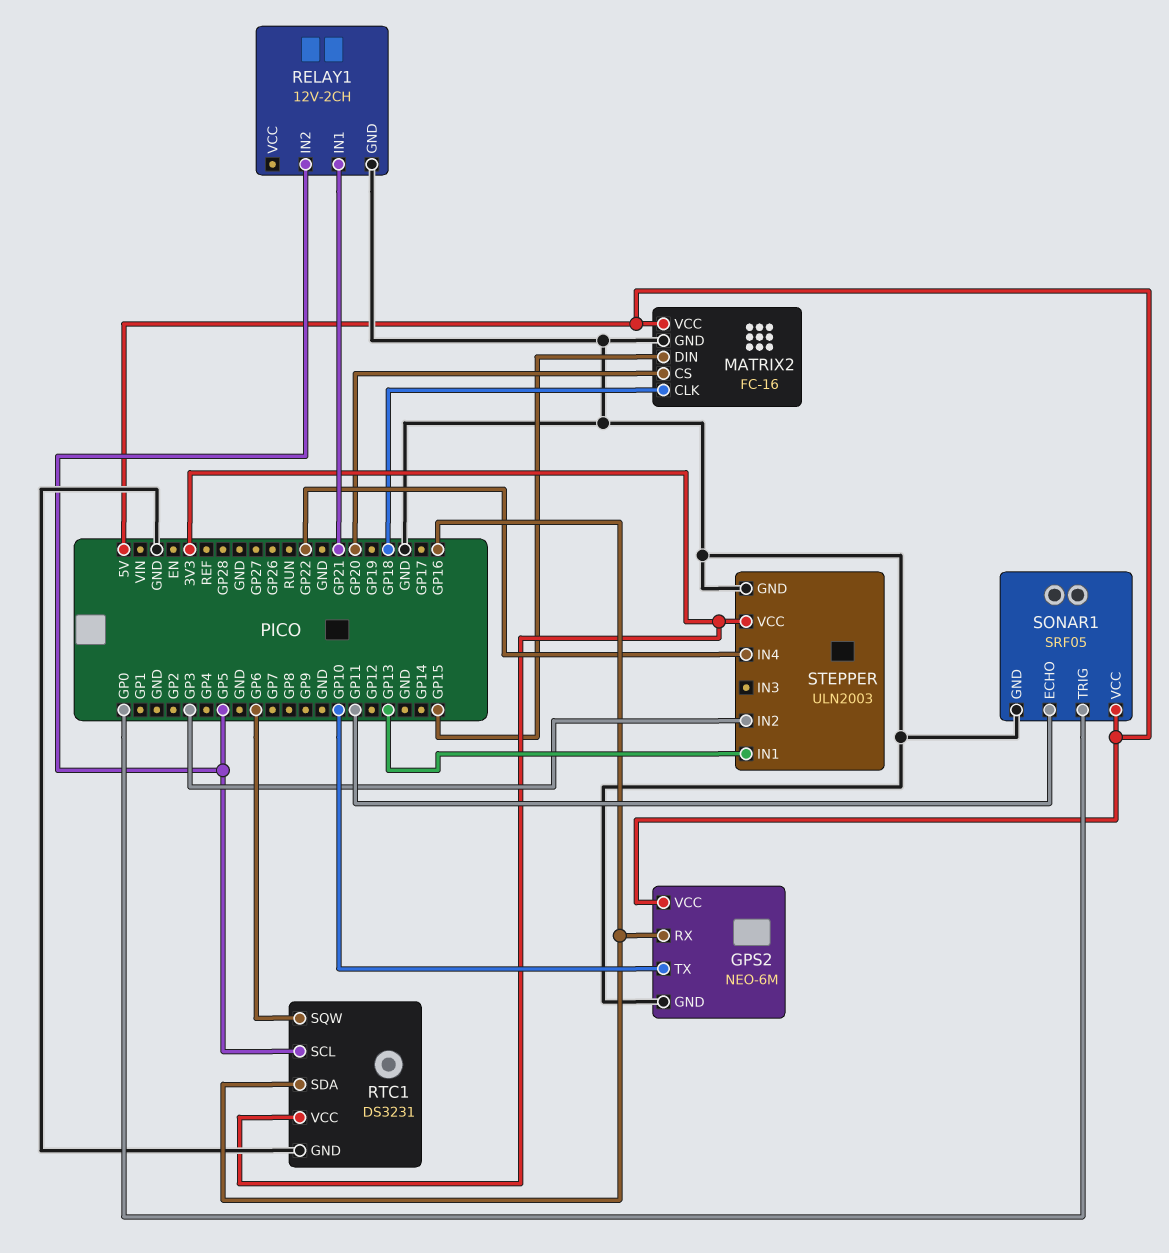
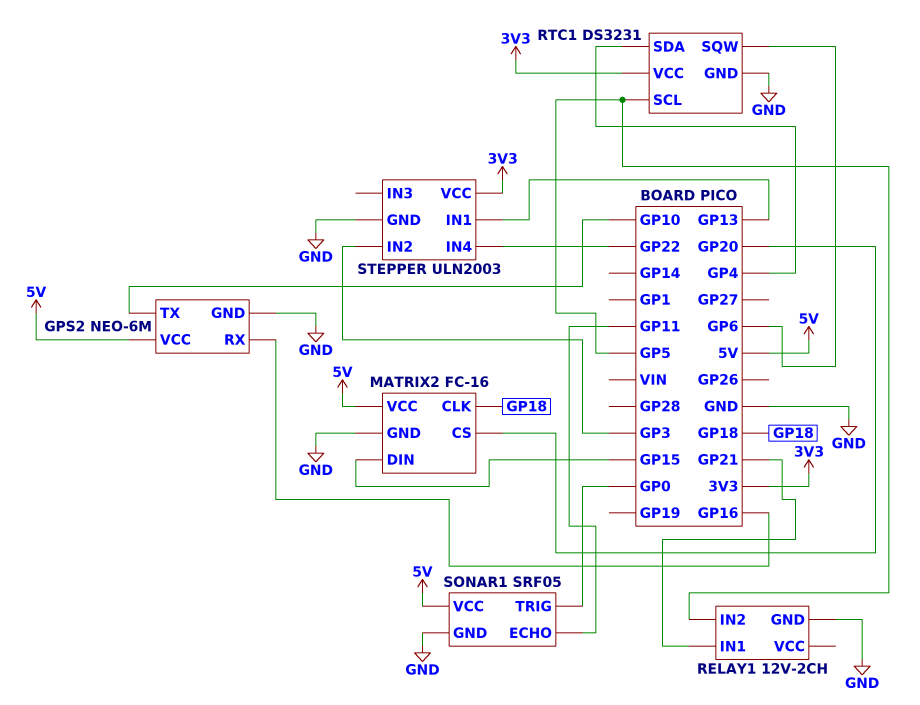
RTC1 pin SDA: GP16 -> GP4

